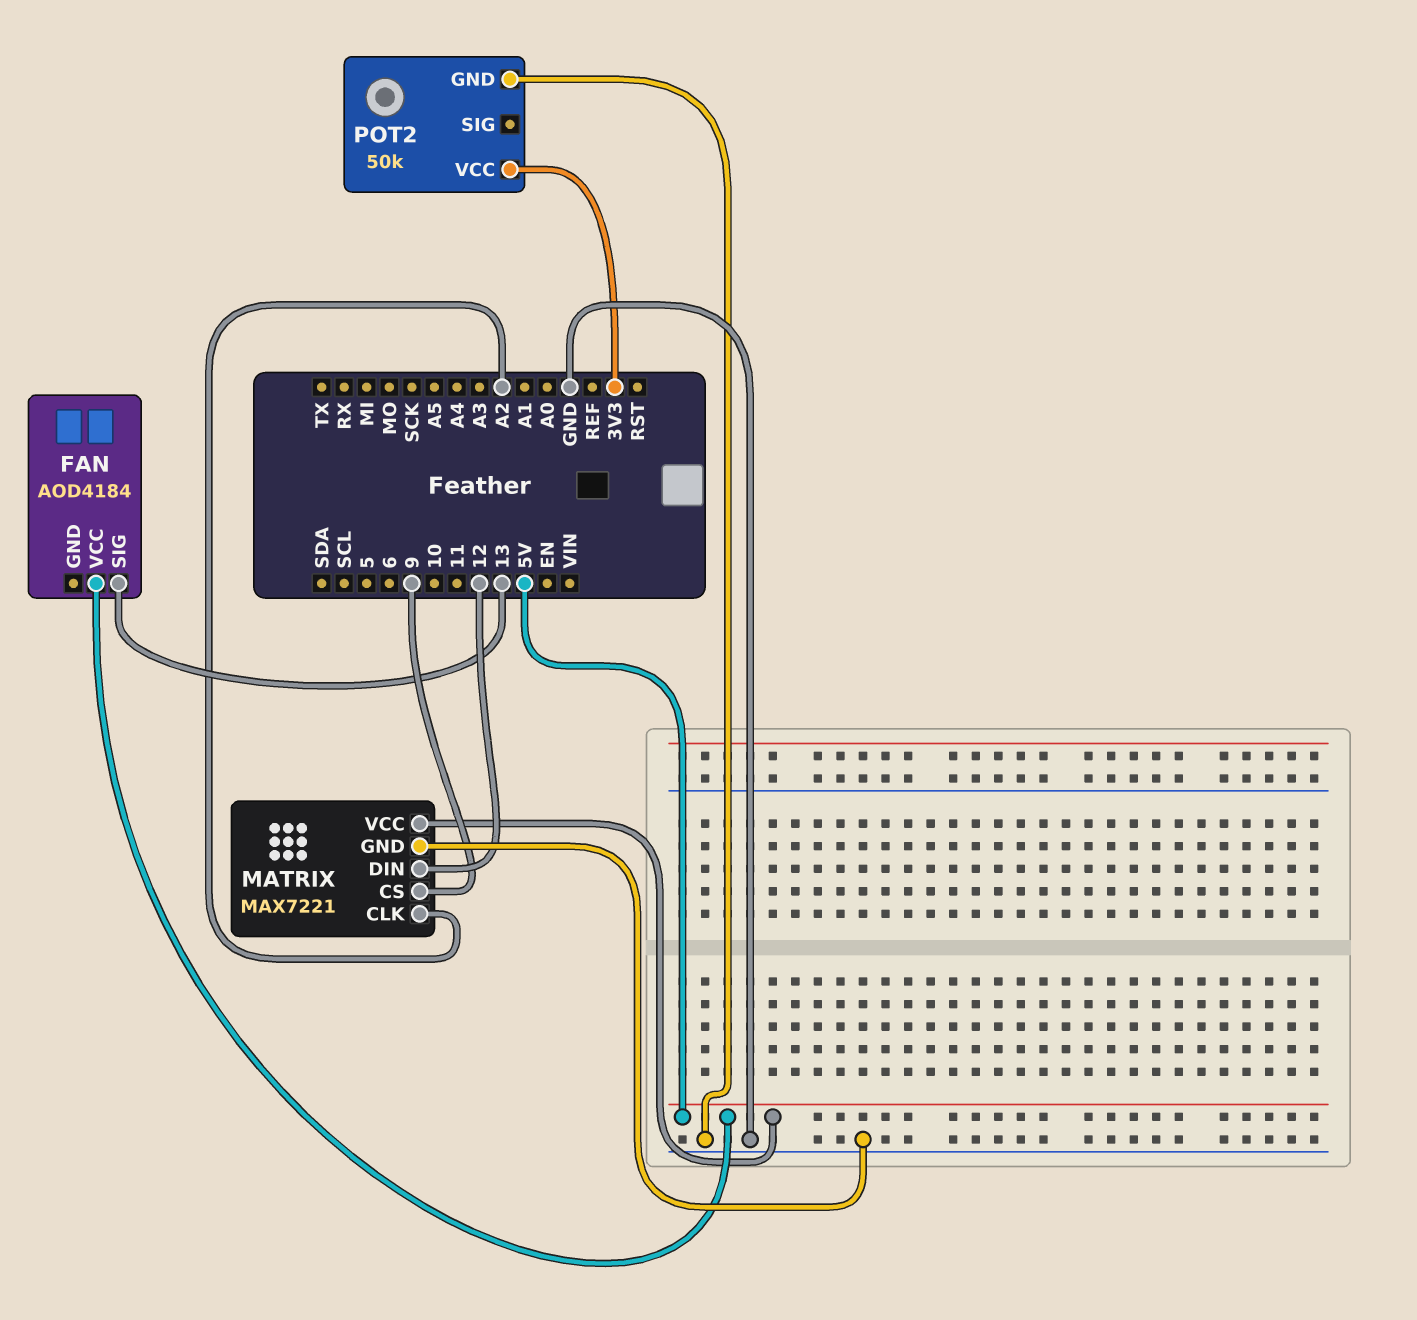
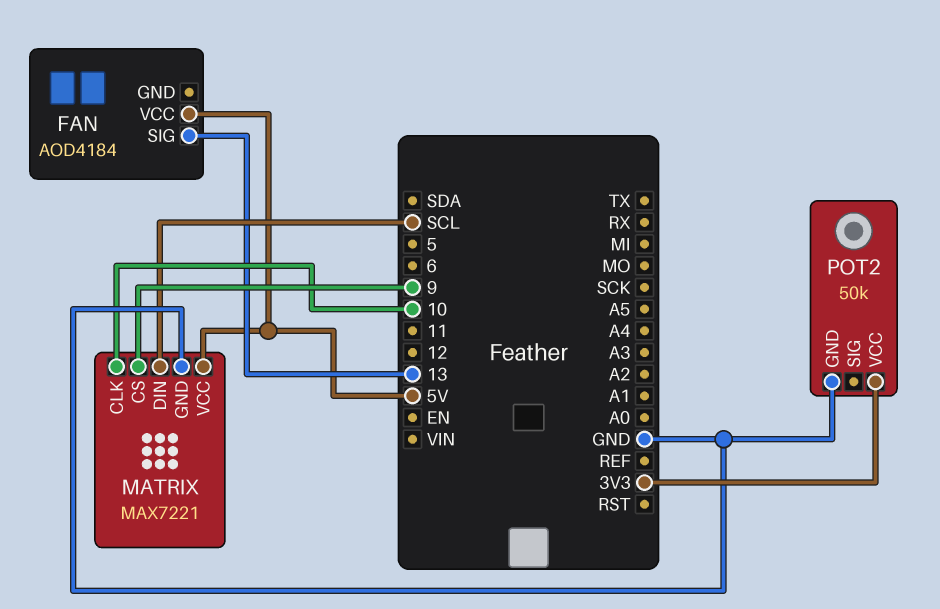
MATRIX pin CLK: A2 -> 10
MATRIX pin DIN: 12 -> SCL

